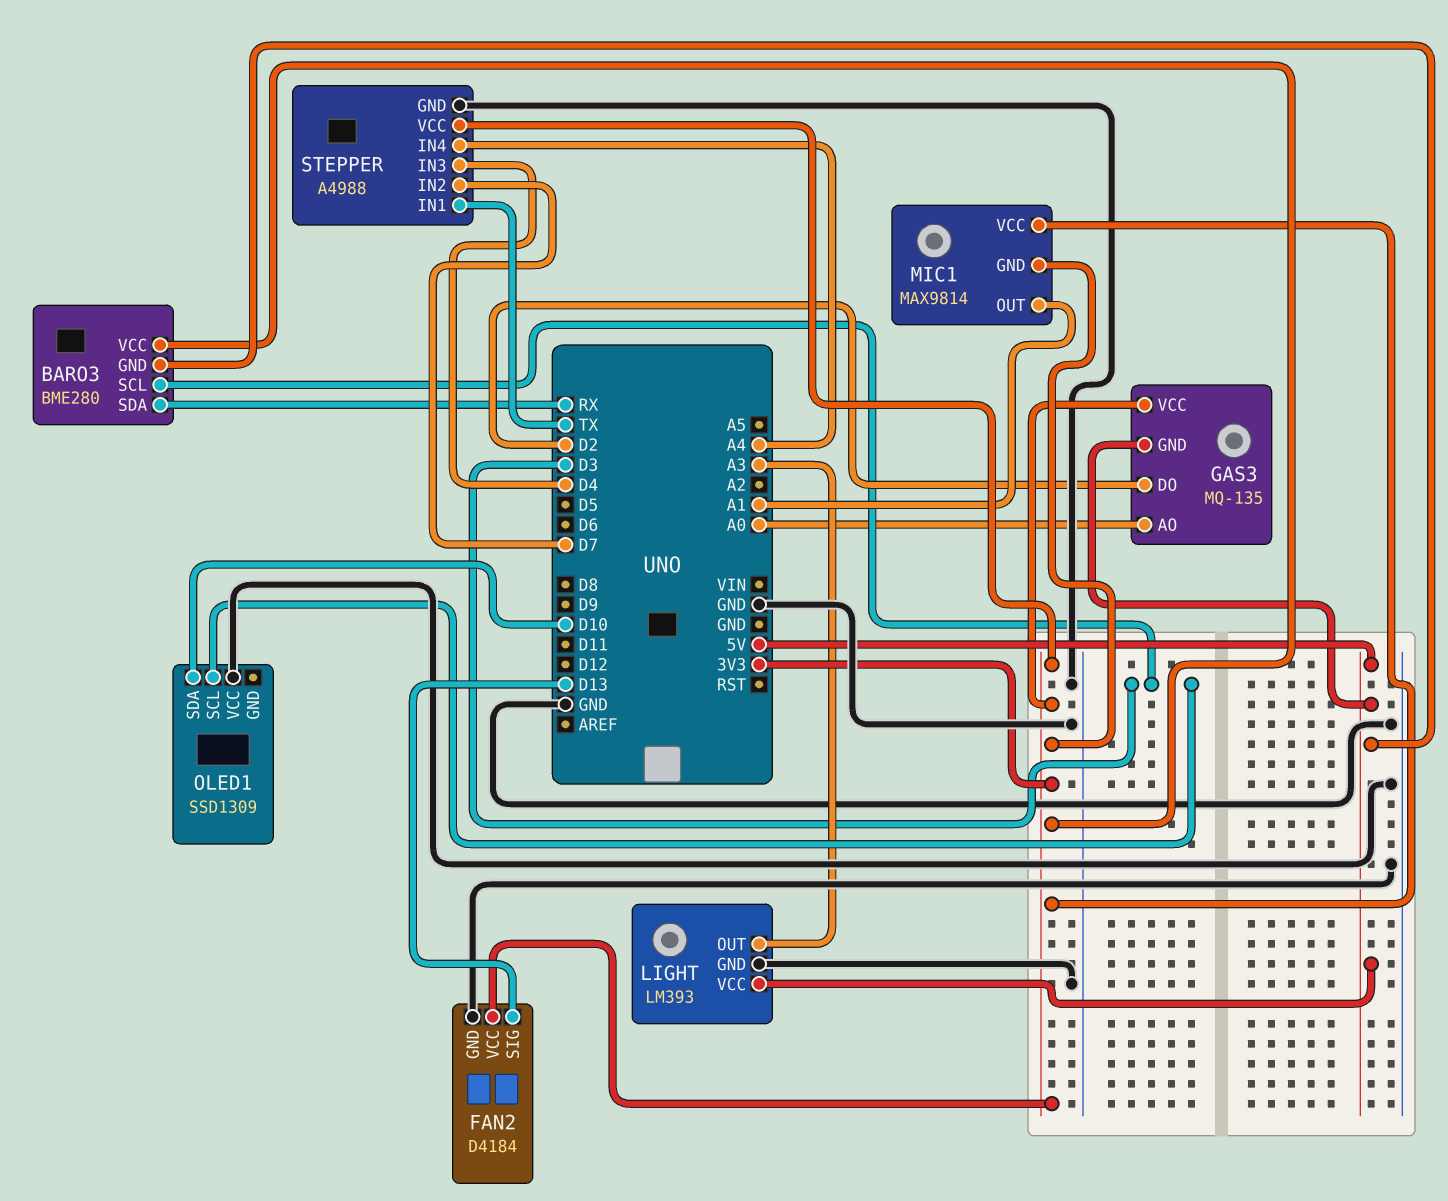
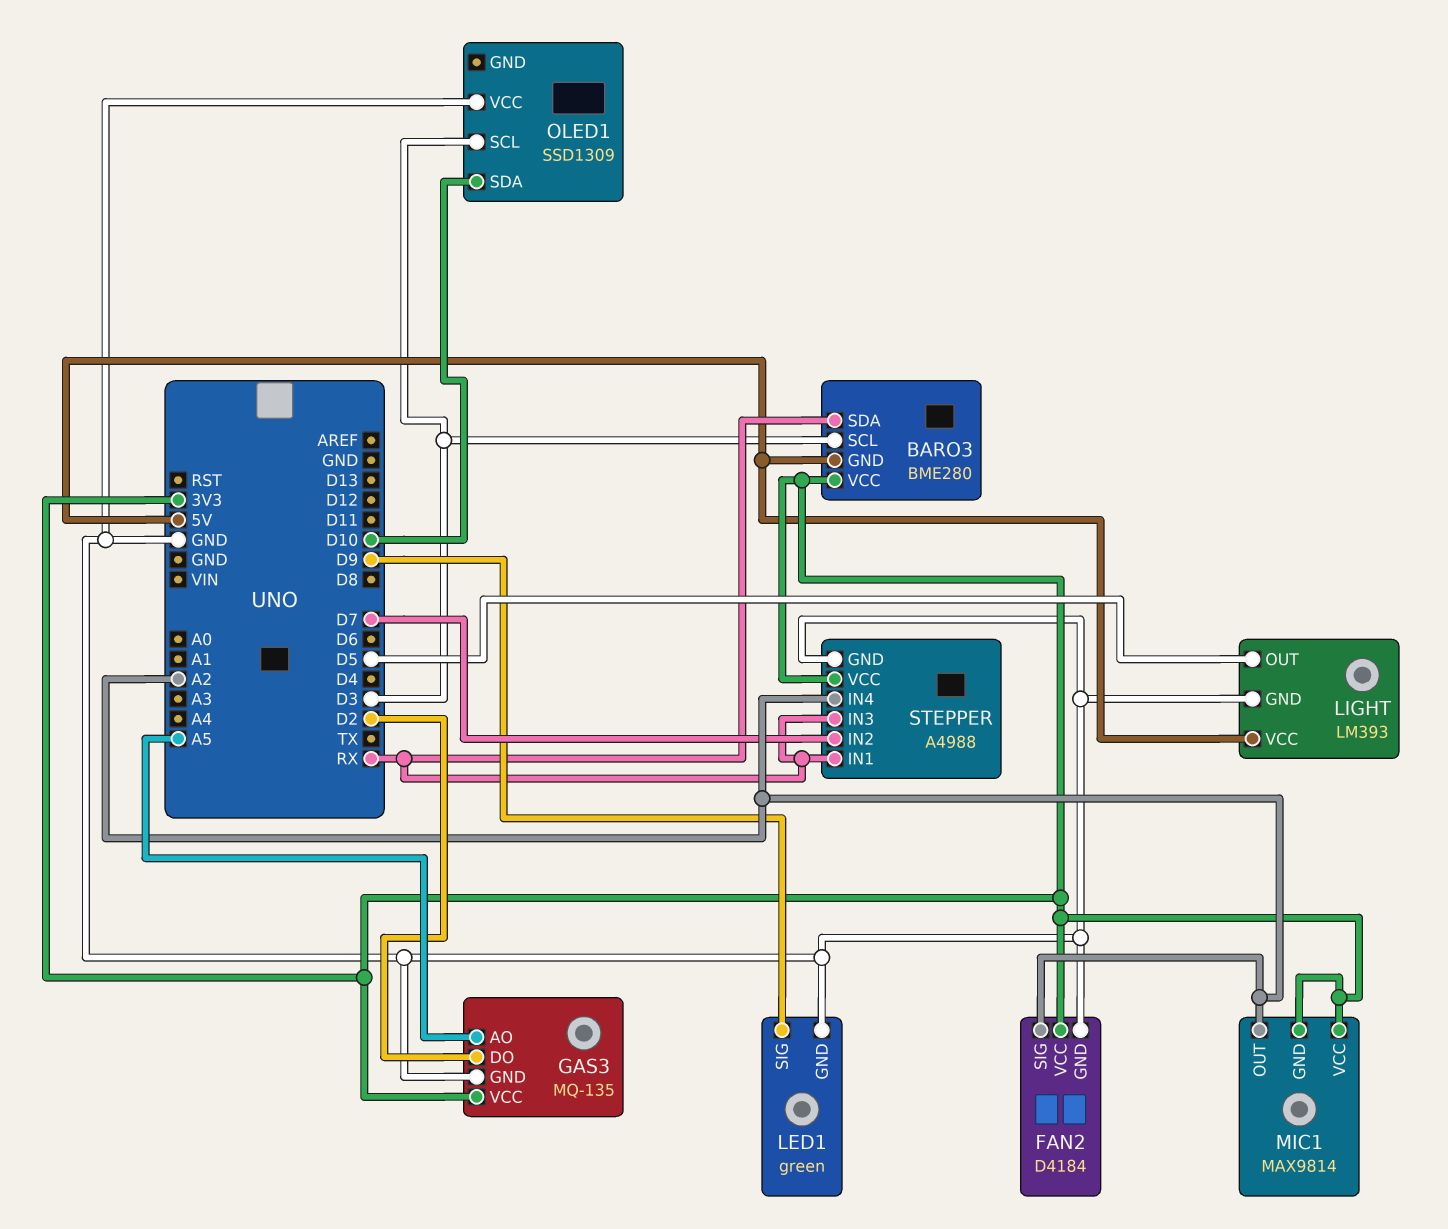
FAN2 pin SIG: D13 -> A2
GAS3 pin AO: A0 -> A5
GAS3 pin GND: 5V -> GND
LED1: none -> green
LED1 pin GND: none -> GND
LED1 pin SIG: none -> D9
LIGHT pin OUT: A3 -> D5
MIC1 pin OUT: A1 -> A2
STEPPER pin IN1: TX -> RX
STEPPER pin IN3: D4 -> RX
STEPPER pin IN4: A4 -> A2

